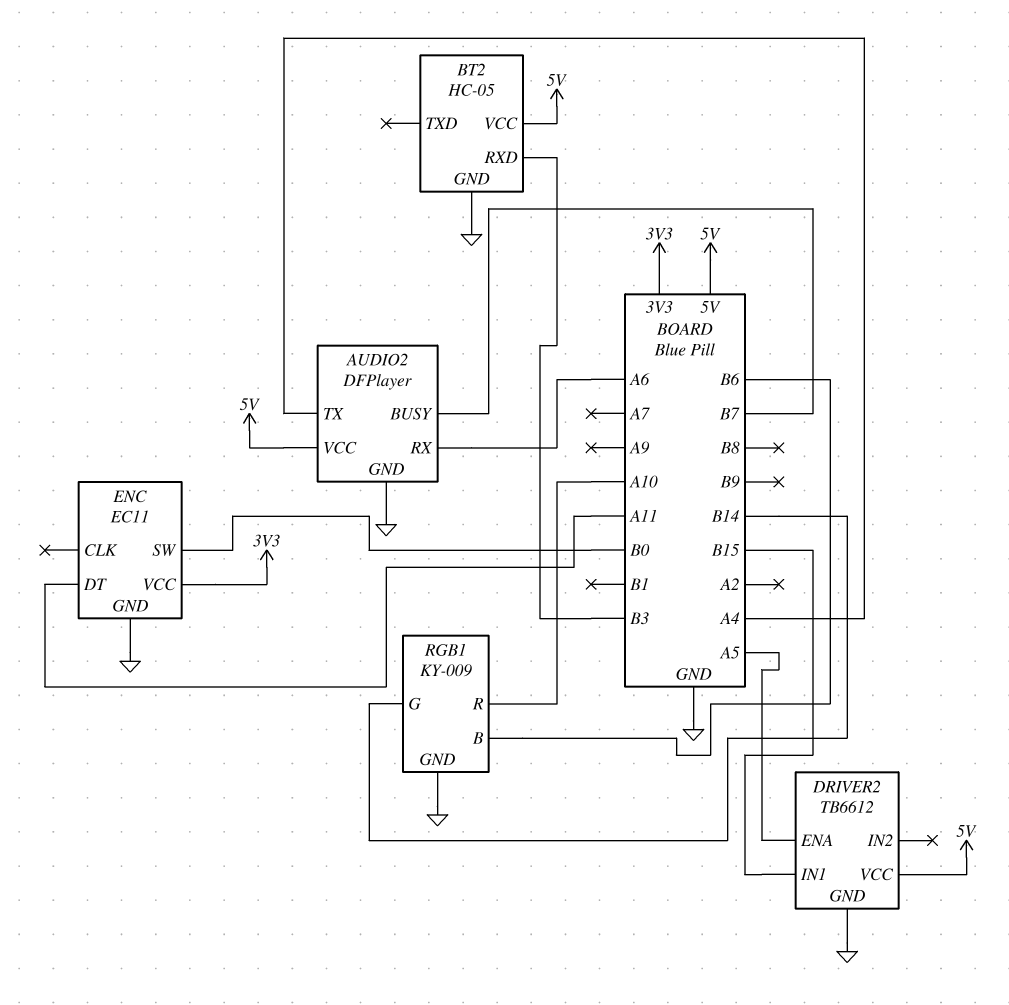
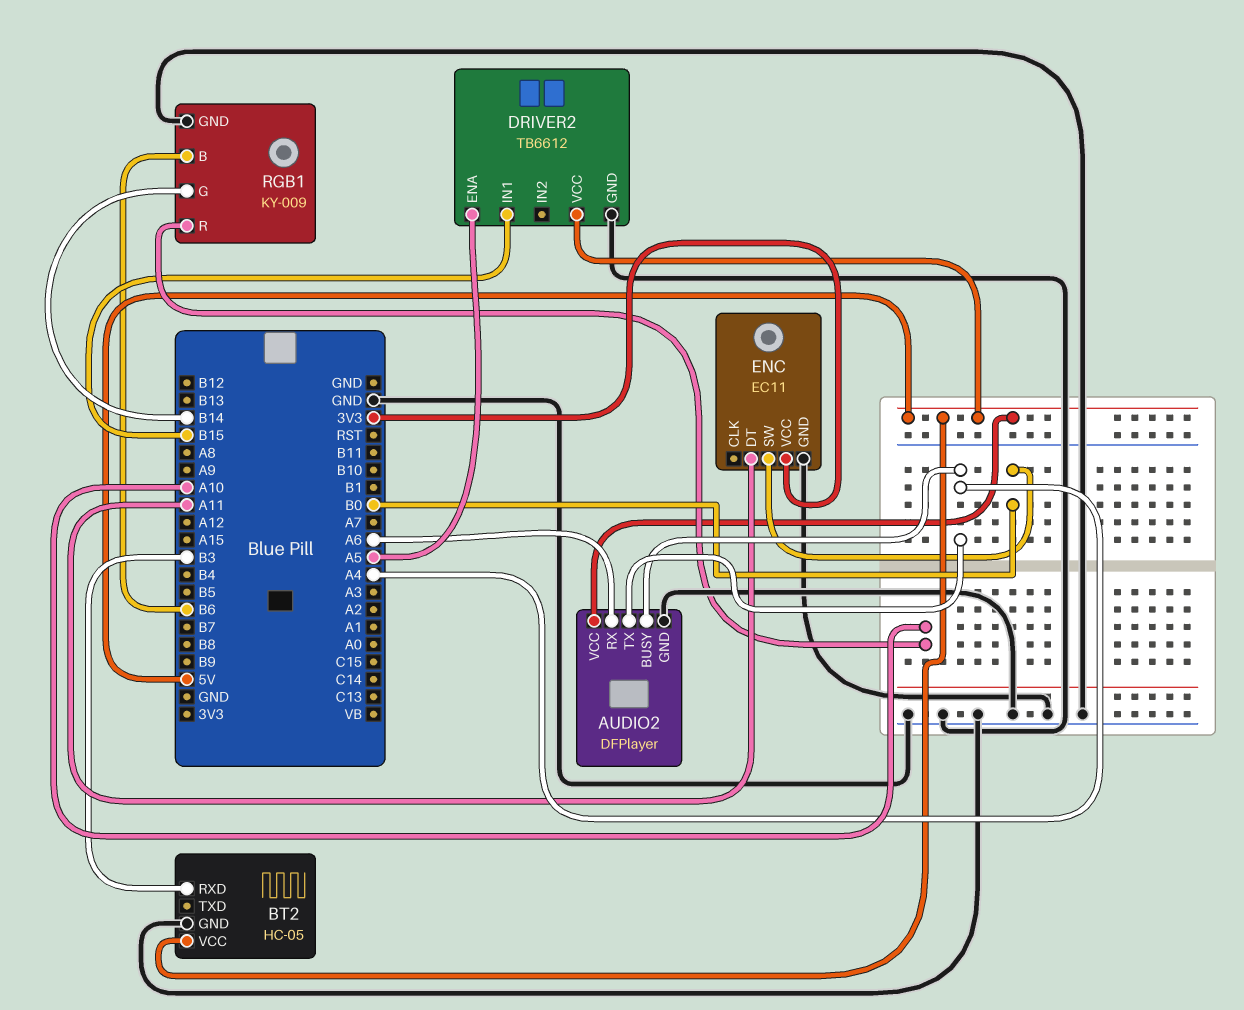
AUDIO2 pin BUSY: B7 -> A4

